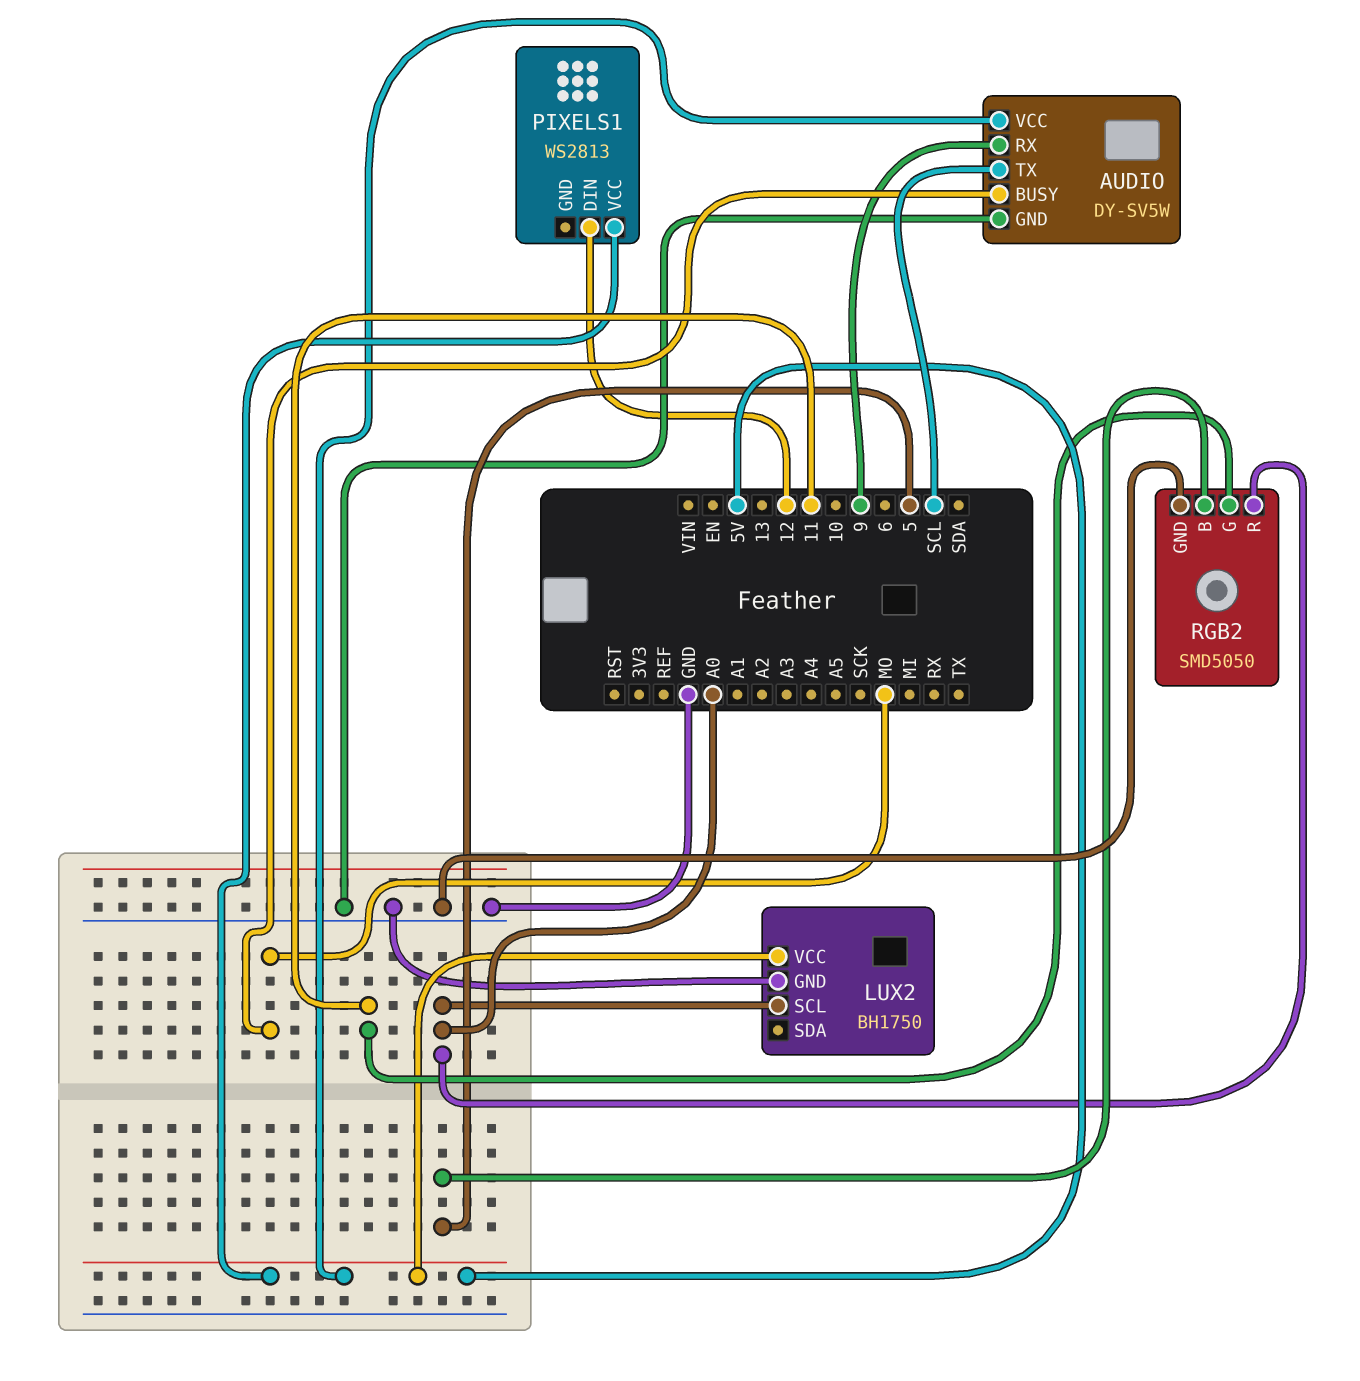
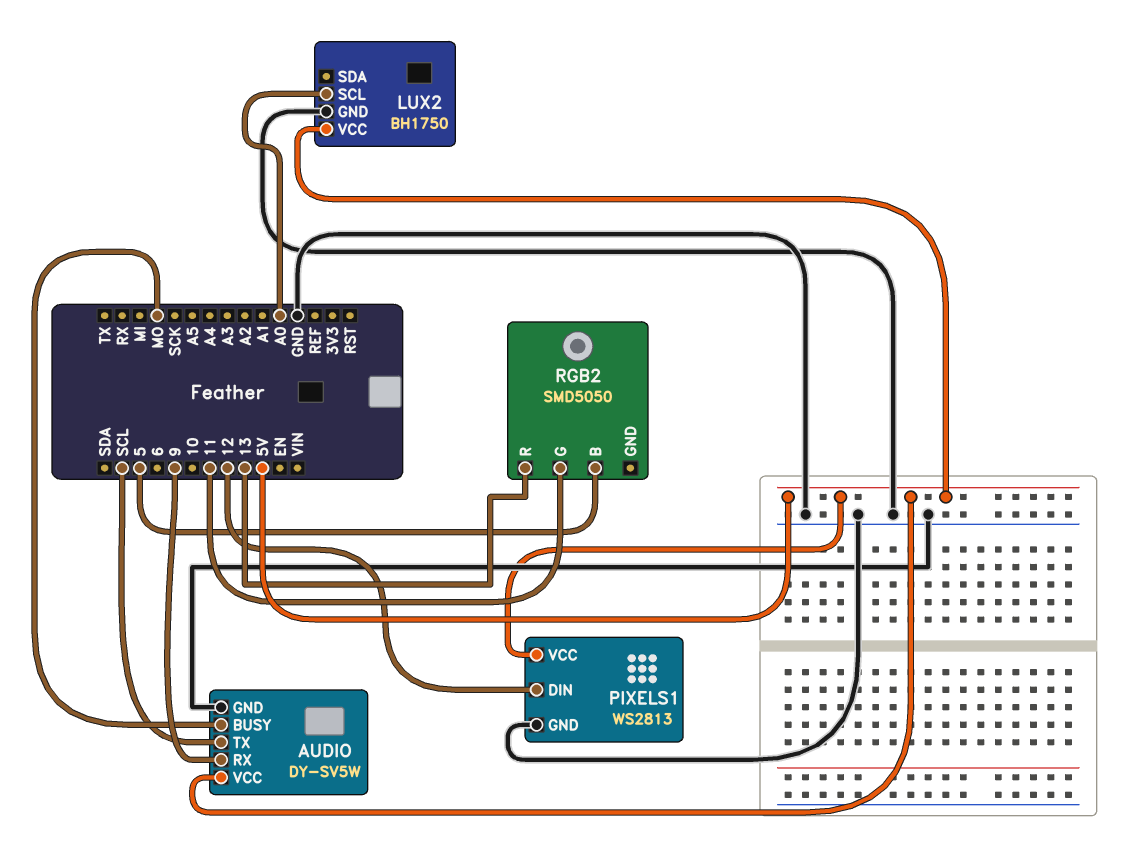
PIXELS1 pin GND: none -> GND
RGB2 pin GND: GND -> none
RGB2 pin R: A0 -> 13

